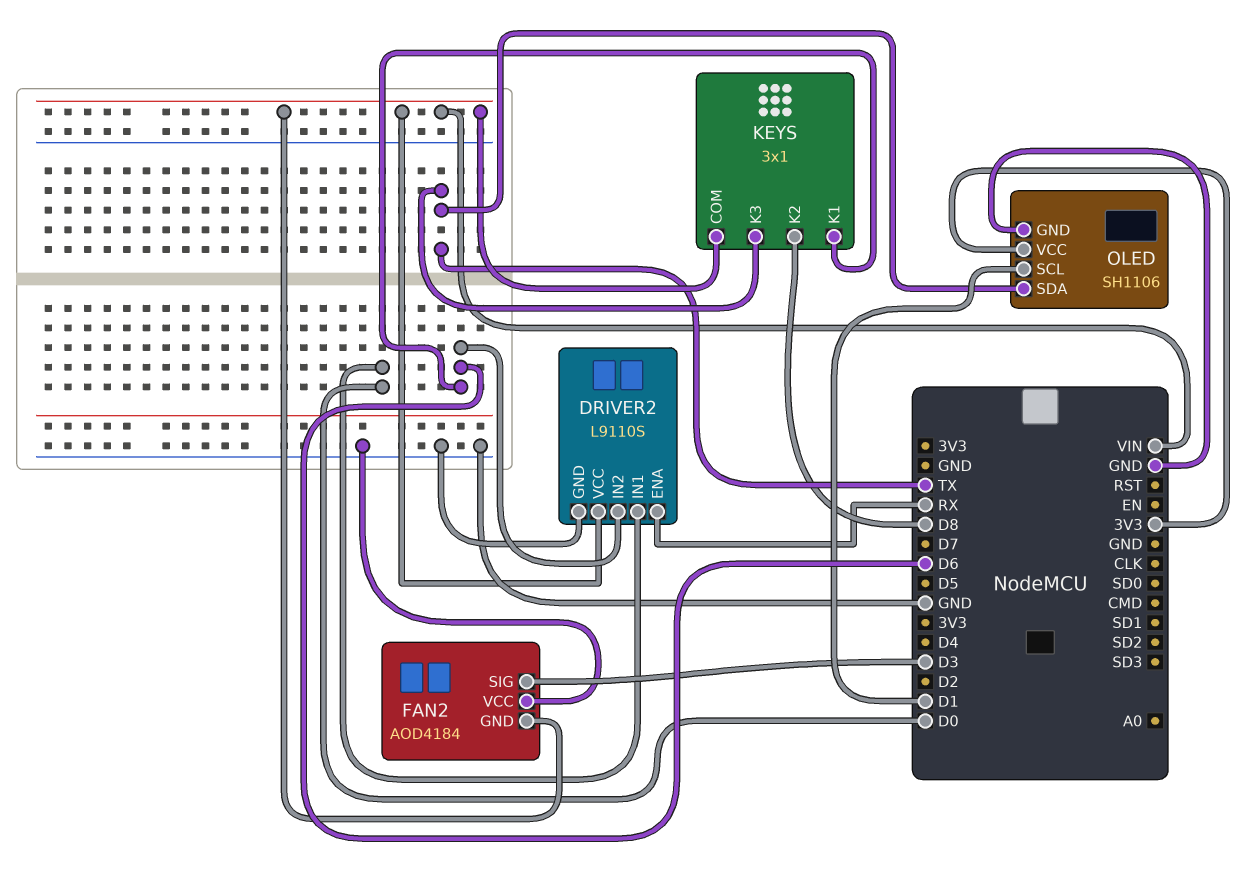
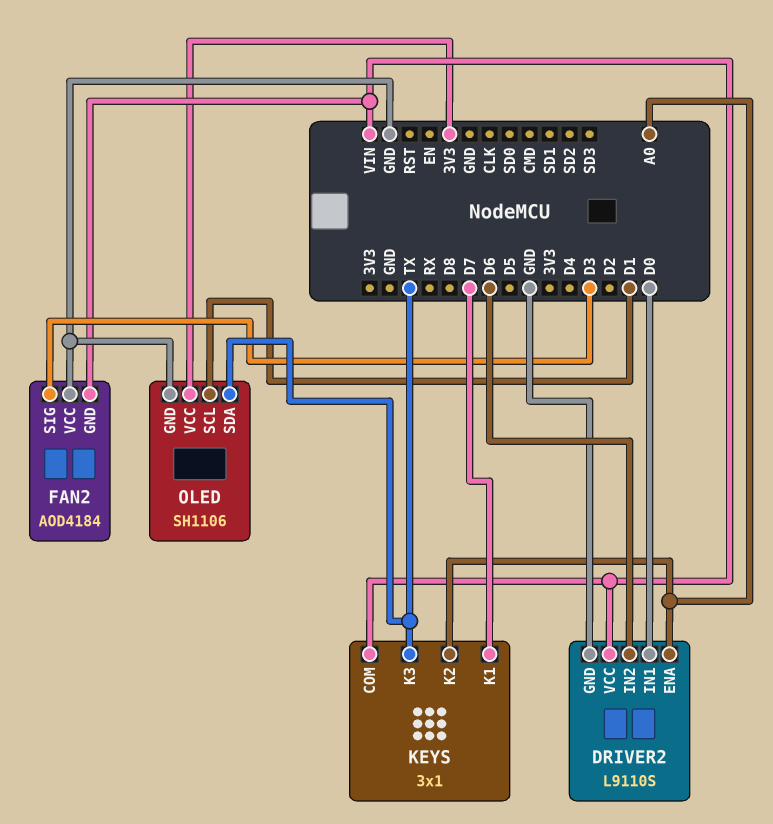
DRIVER2 pin ENA: RX -> A0
KEYS pin K1: D6 -> D7
KEYS pin K2: D8 -> A0

